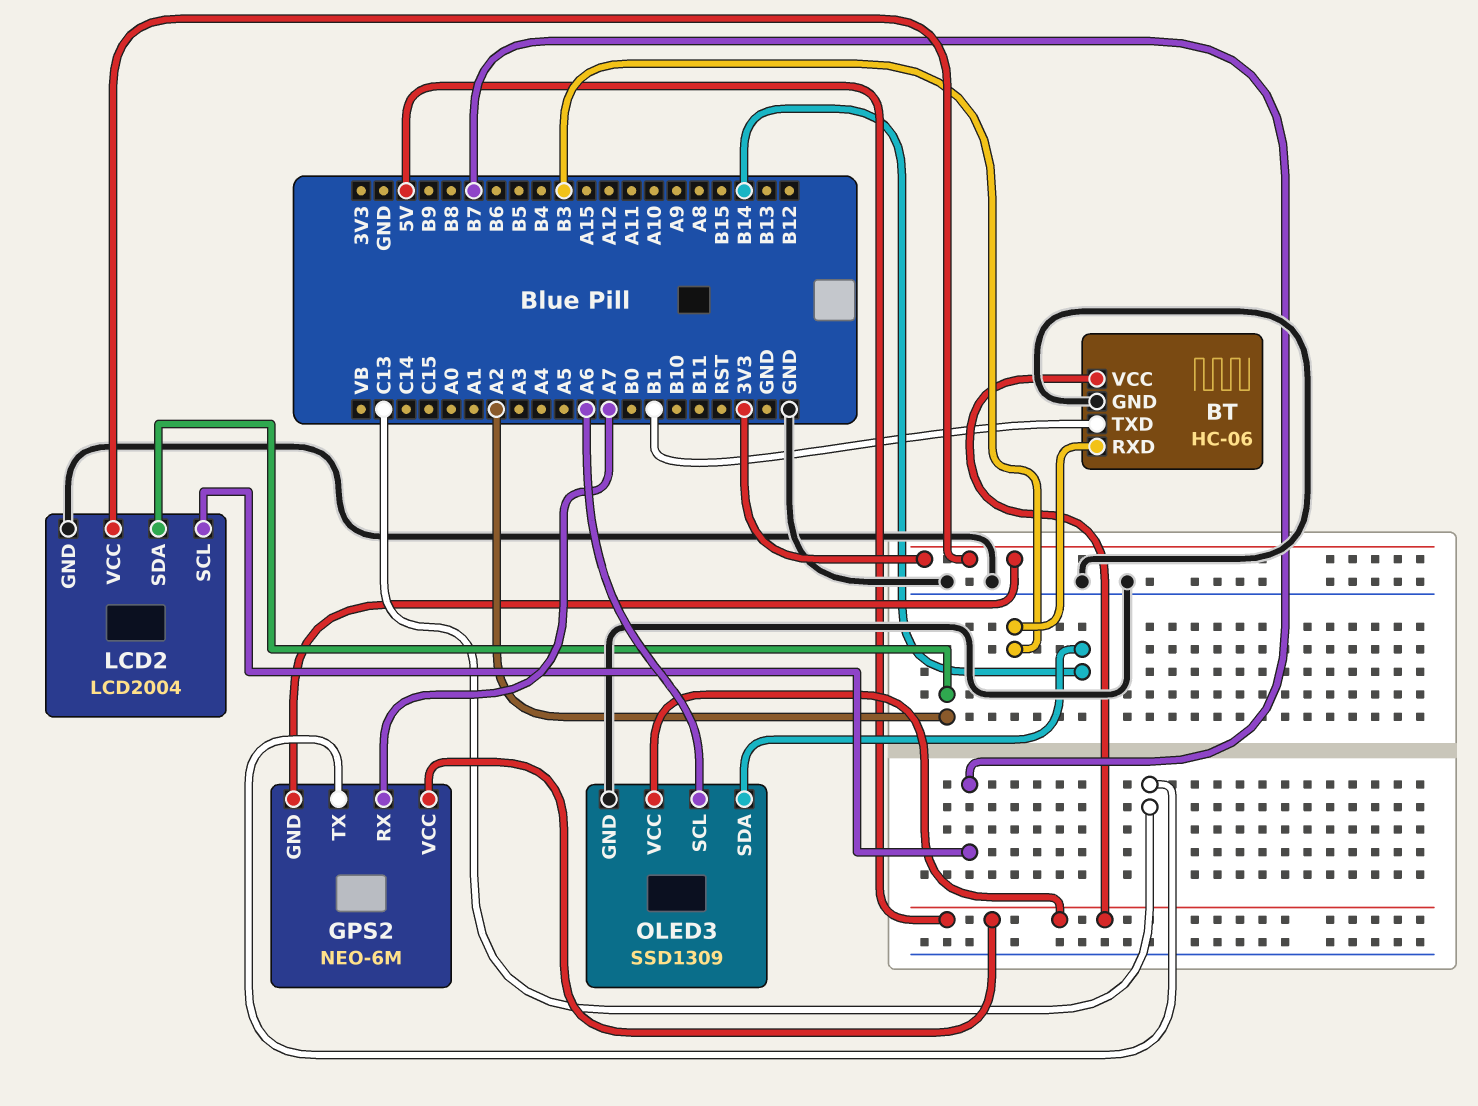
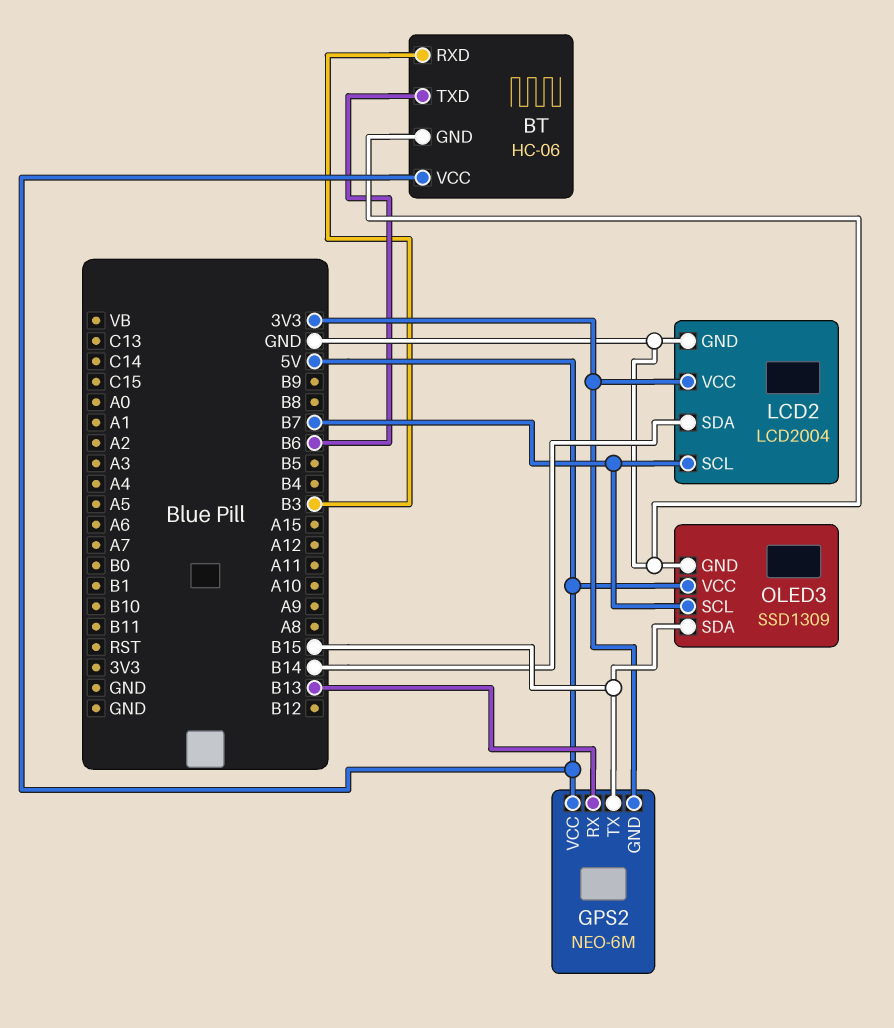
BT pin TXD: B1 -> B6
GPS2 pin RX: A7 -> B13
GPS2 pin TX: C13 -> B15
LCD2 pin SDA: A2 -> B14
OLED3 pin SCL: A6 -> B7
OLED3 pin SDA: B14 -> B15

